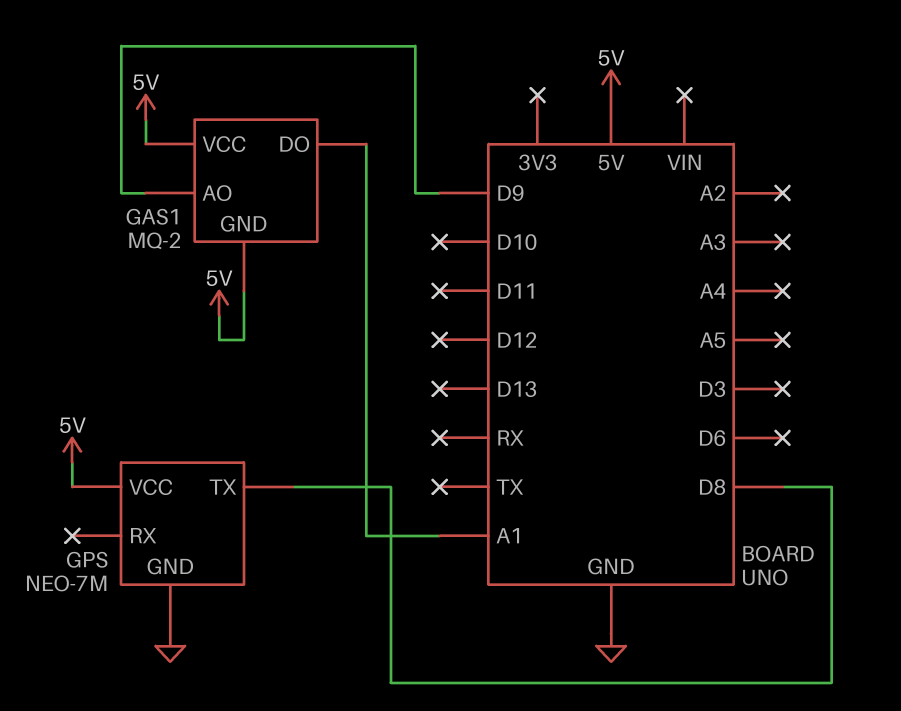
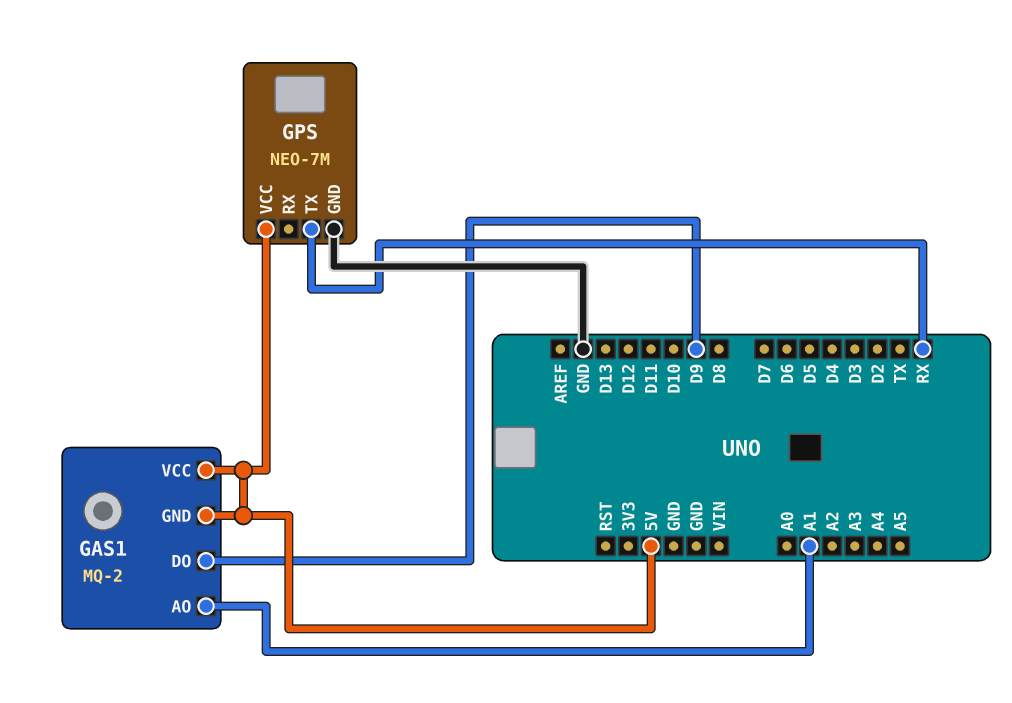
GAS1 pin AO: D9 -> A1
GAS1 pin DO: A1 -> D9
GPS pin TX: D8 -> RX

